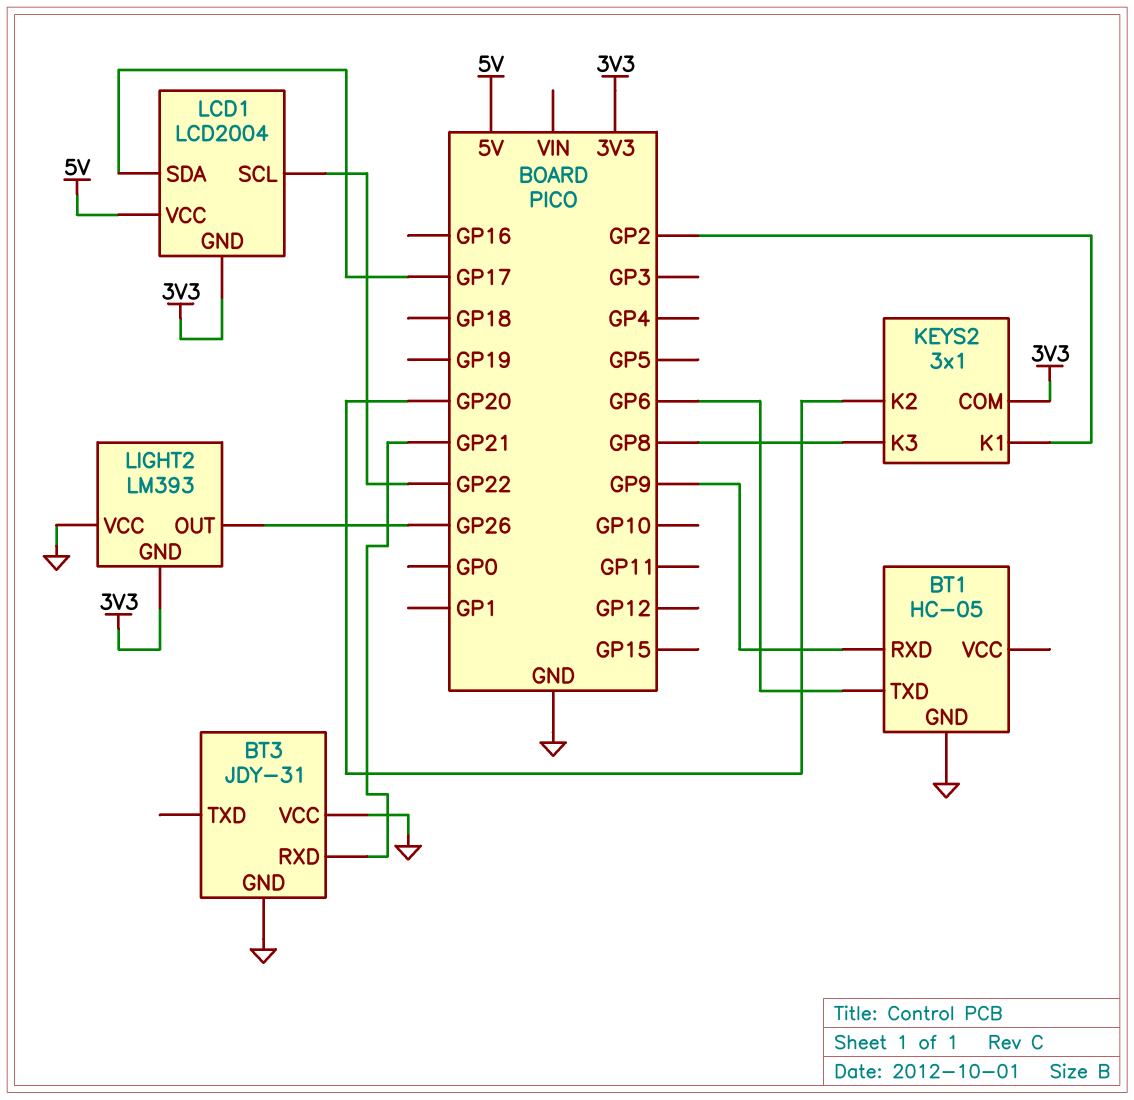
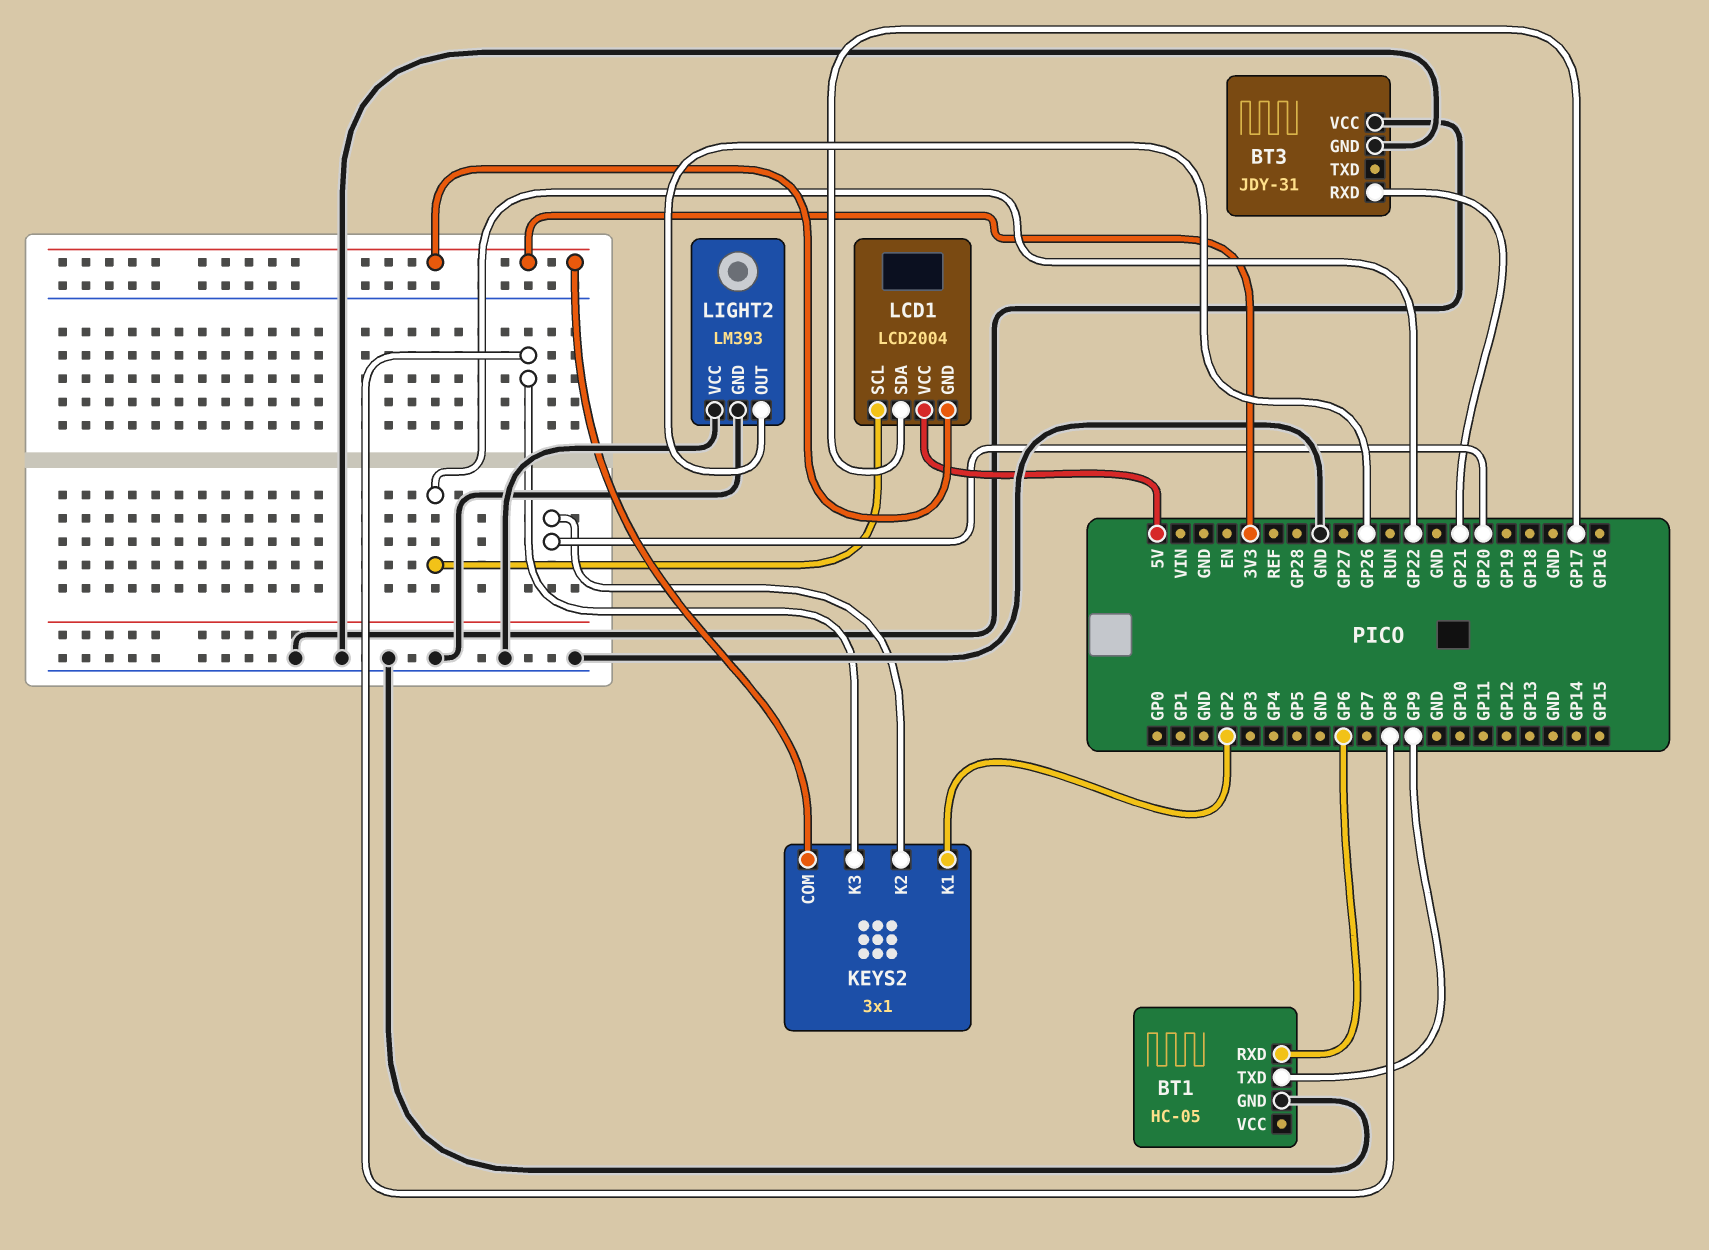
BT1 pin RXD: GP9 -> GP6
BT1 pin TXD: GP6 -> GP9
LIGHT2 pin GND: 3V3 -> GND

